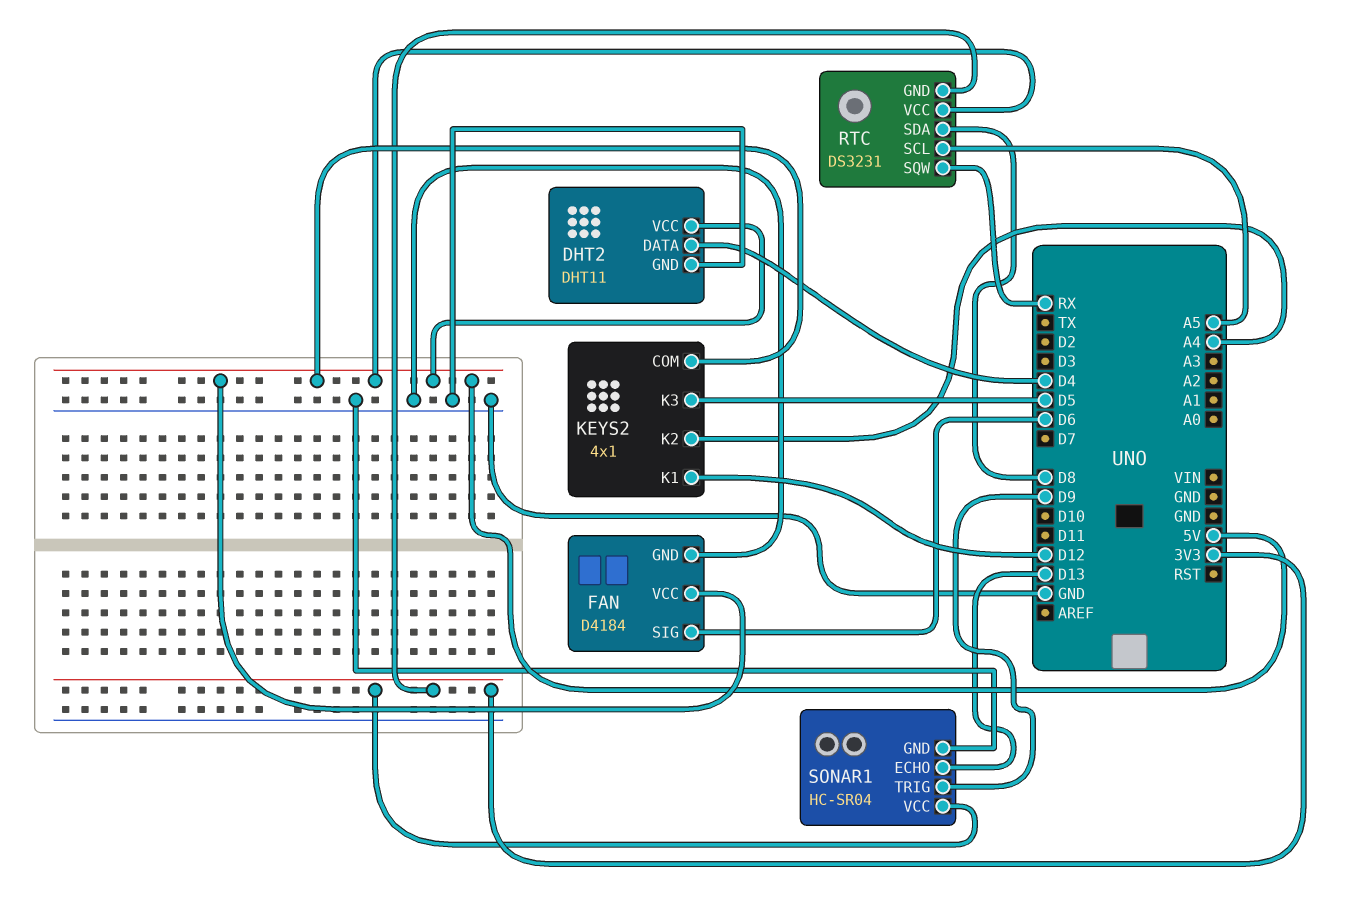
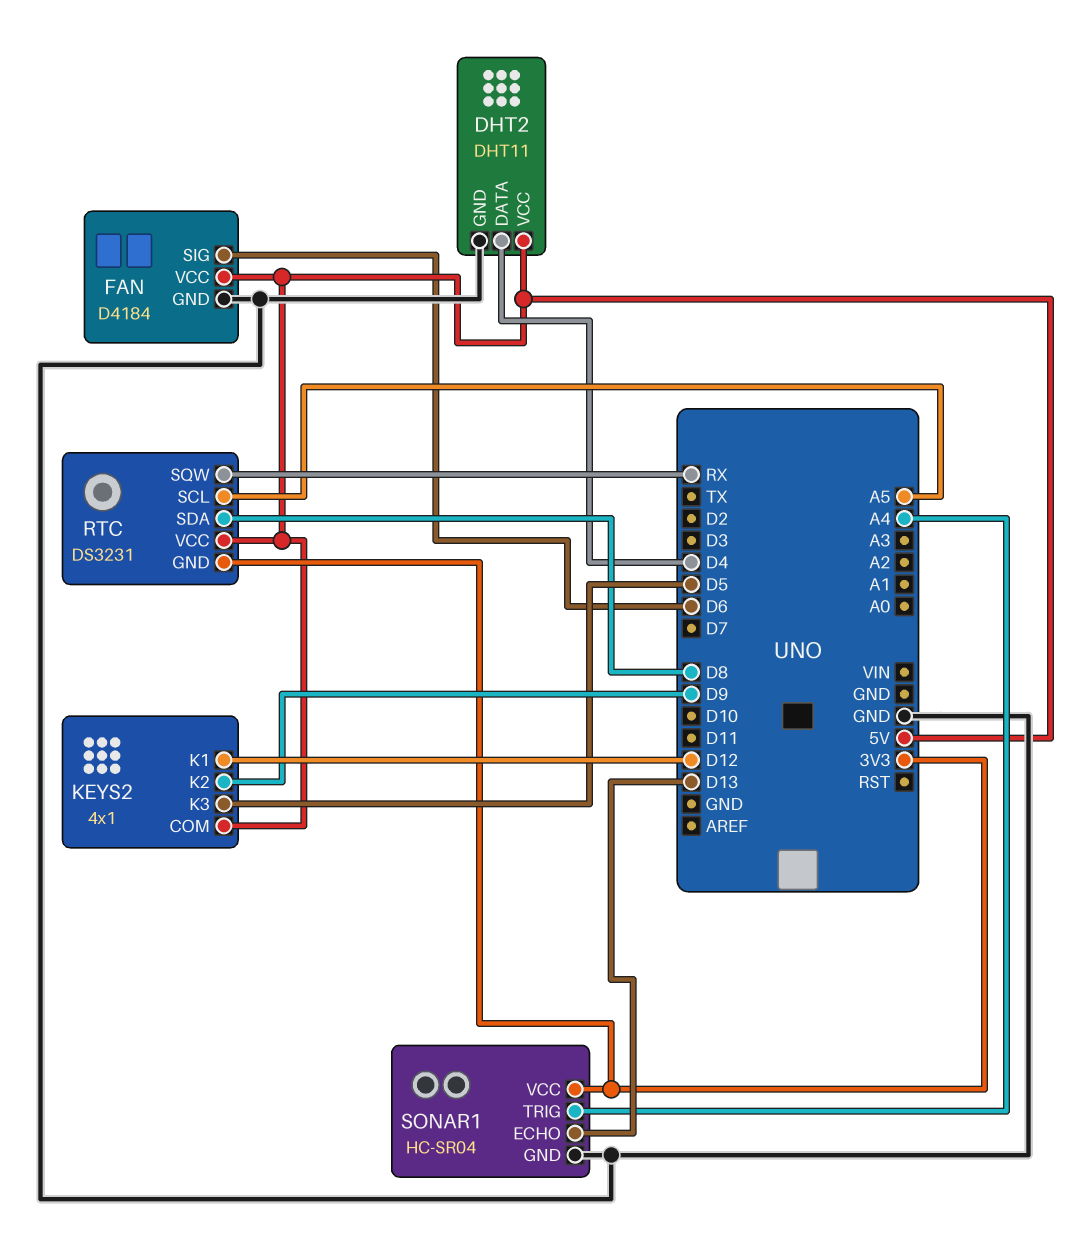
KEYS2 pin K2: A4 -> D9
SONAR1 pin TRIG: D9 -> A4

